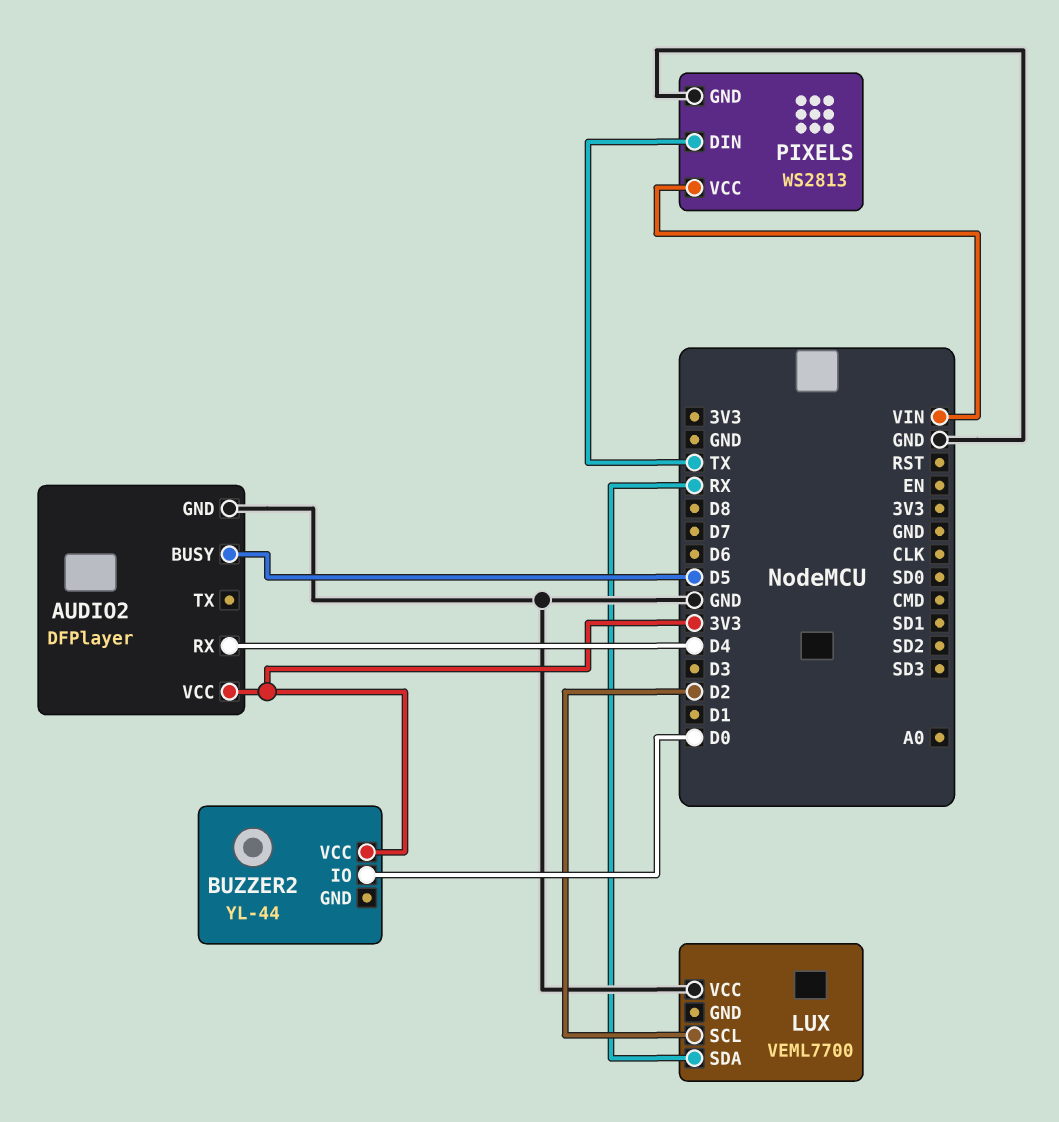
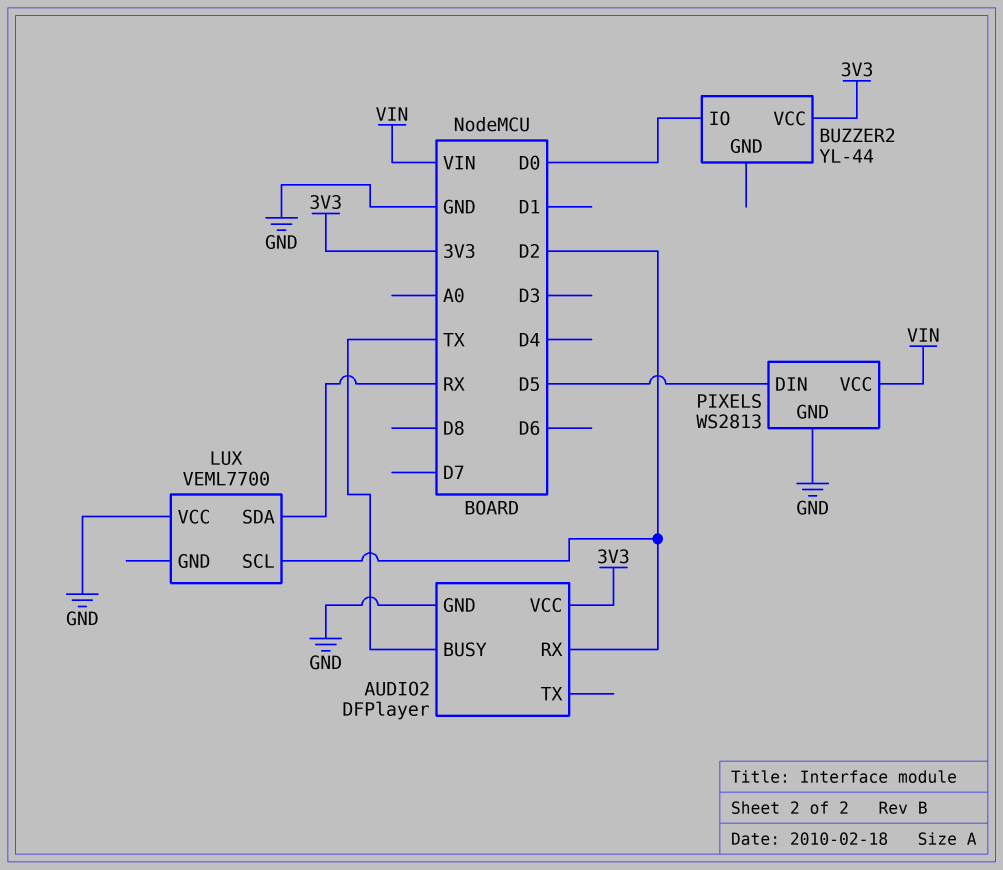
AUDIO2 pin BUSY: D5 -> TX
AUDIO2 pin RX: D4 -> D2
PIXELS pin DIN: TX -> D5

